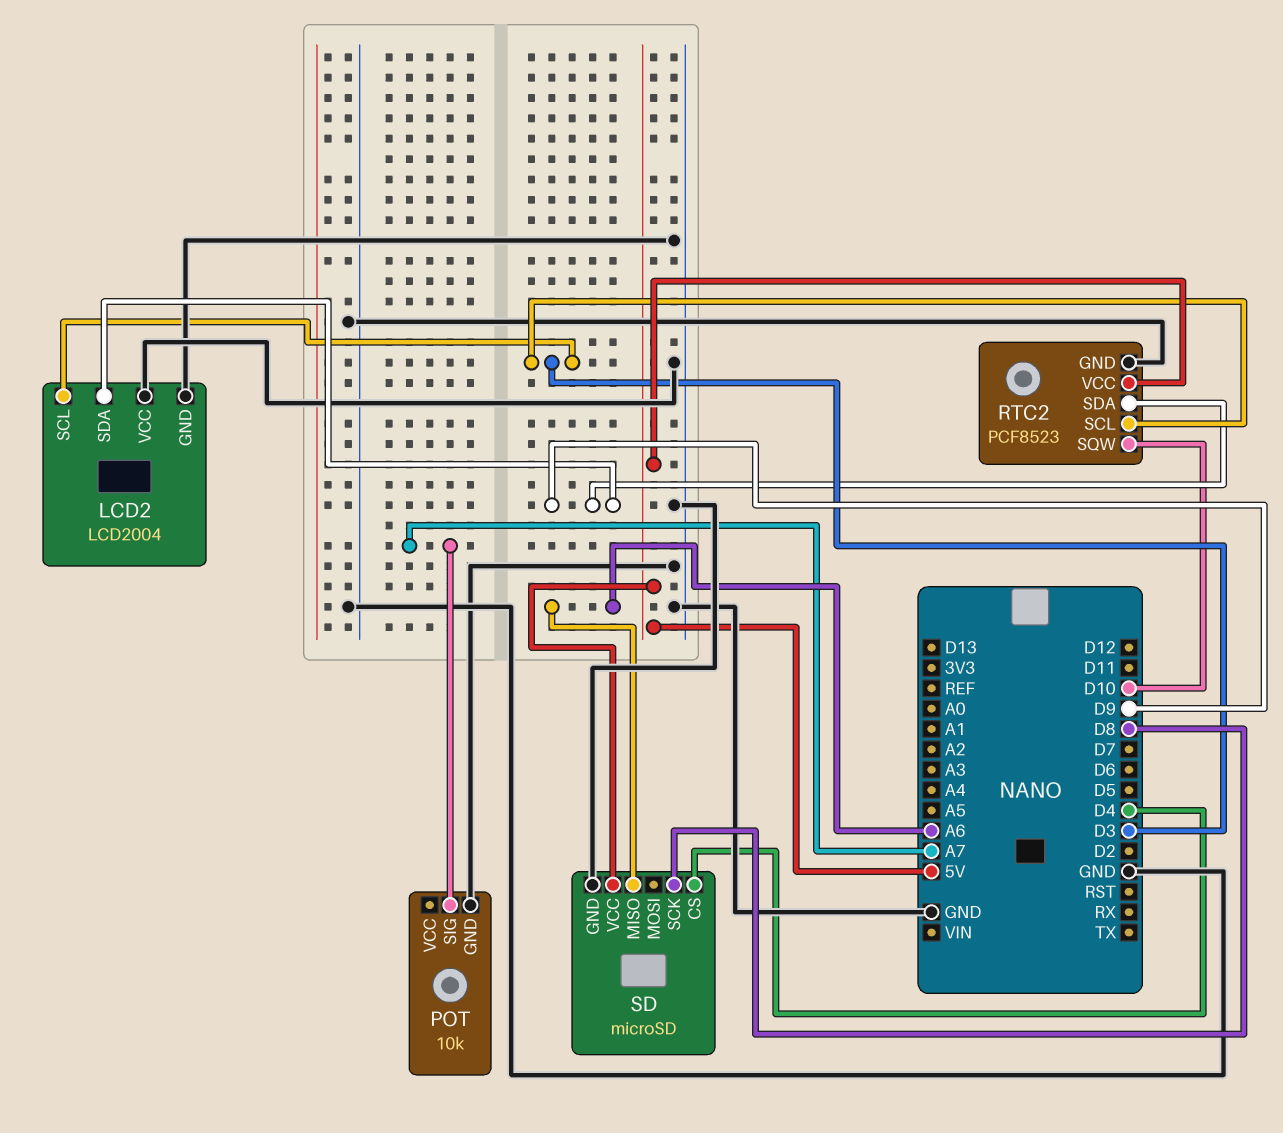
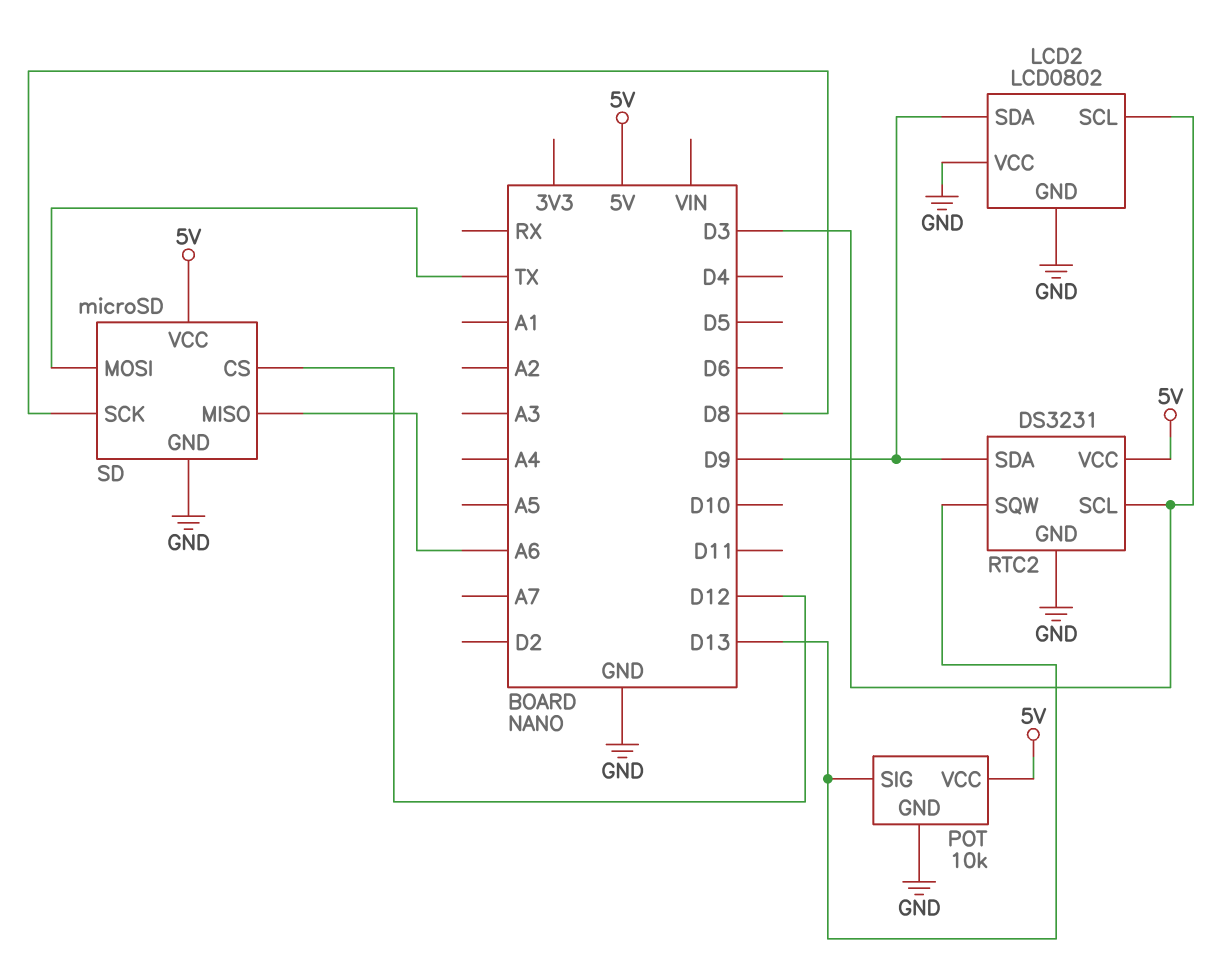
LCD2: LCD2004 -> LCD0802
POT pin SIG: A7 -> D13
POT pin VCC: none -> 5V
RTC2: PCF8523 -> DS3231
RTC2 pin SQW: D10 -> D13
SD pin CS: D4 -> D12
SD pin MOSI: none -> TX

